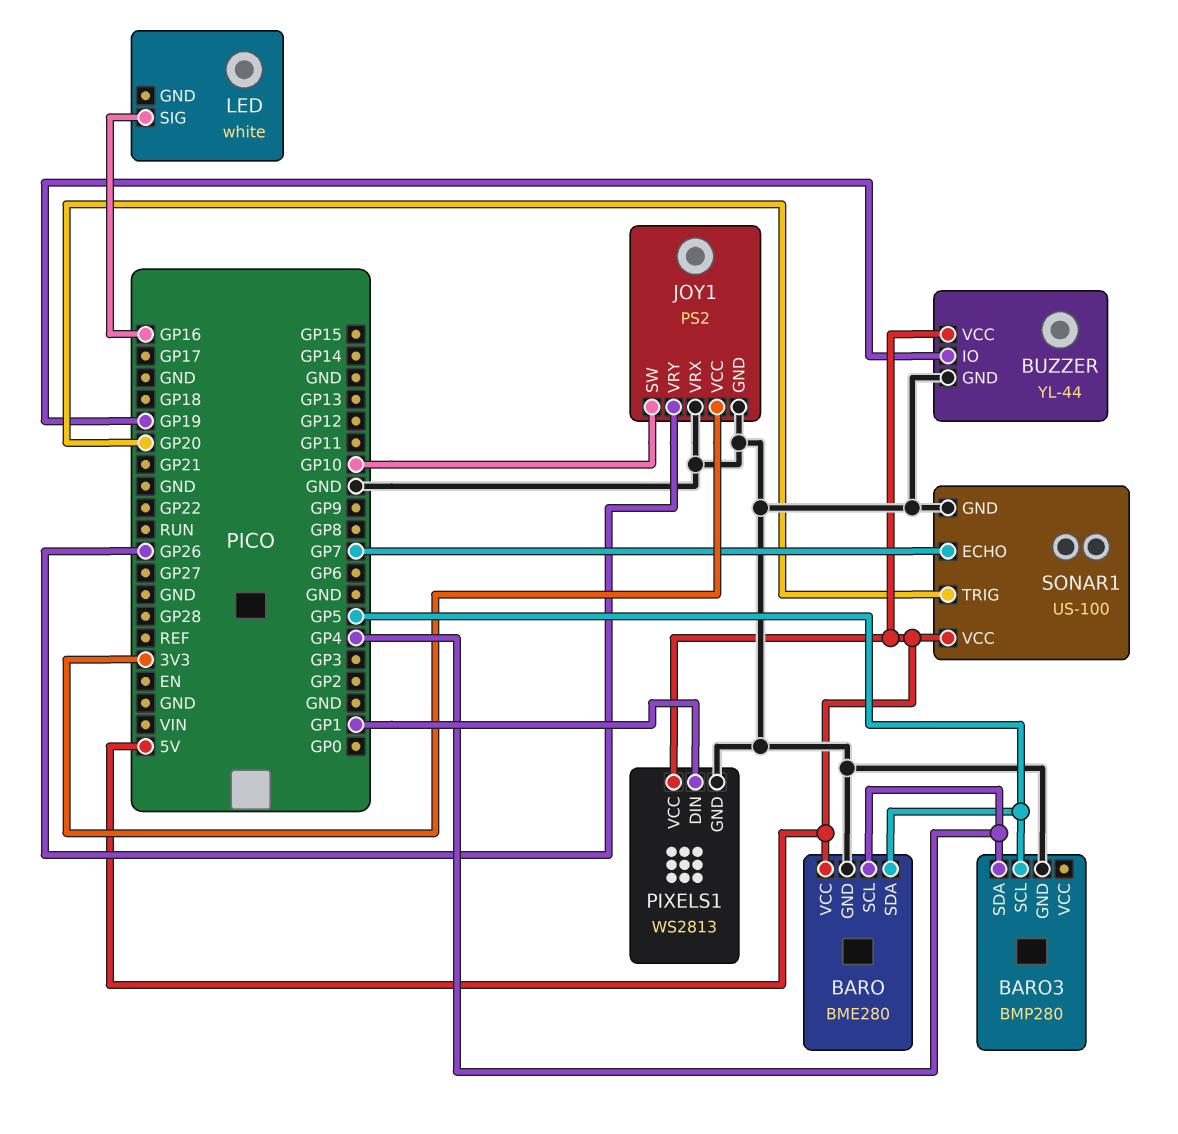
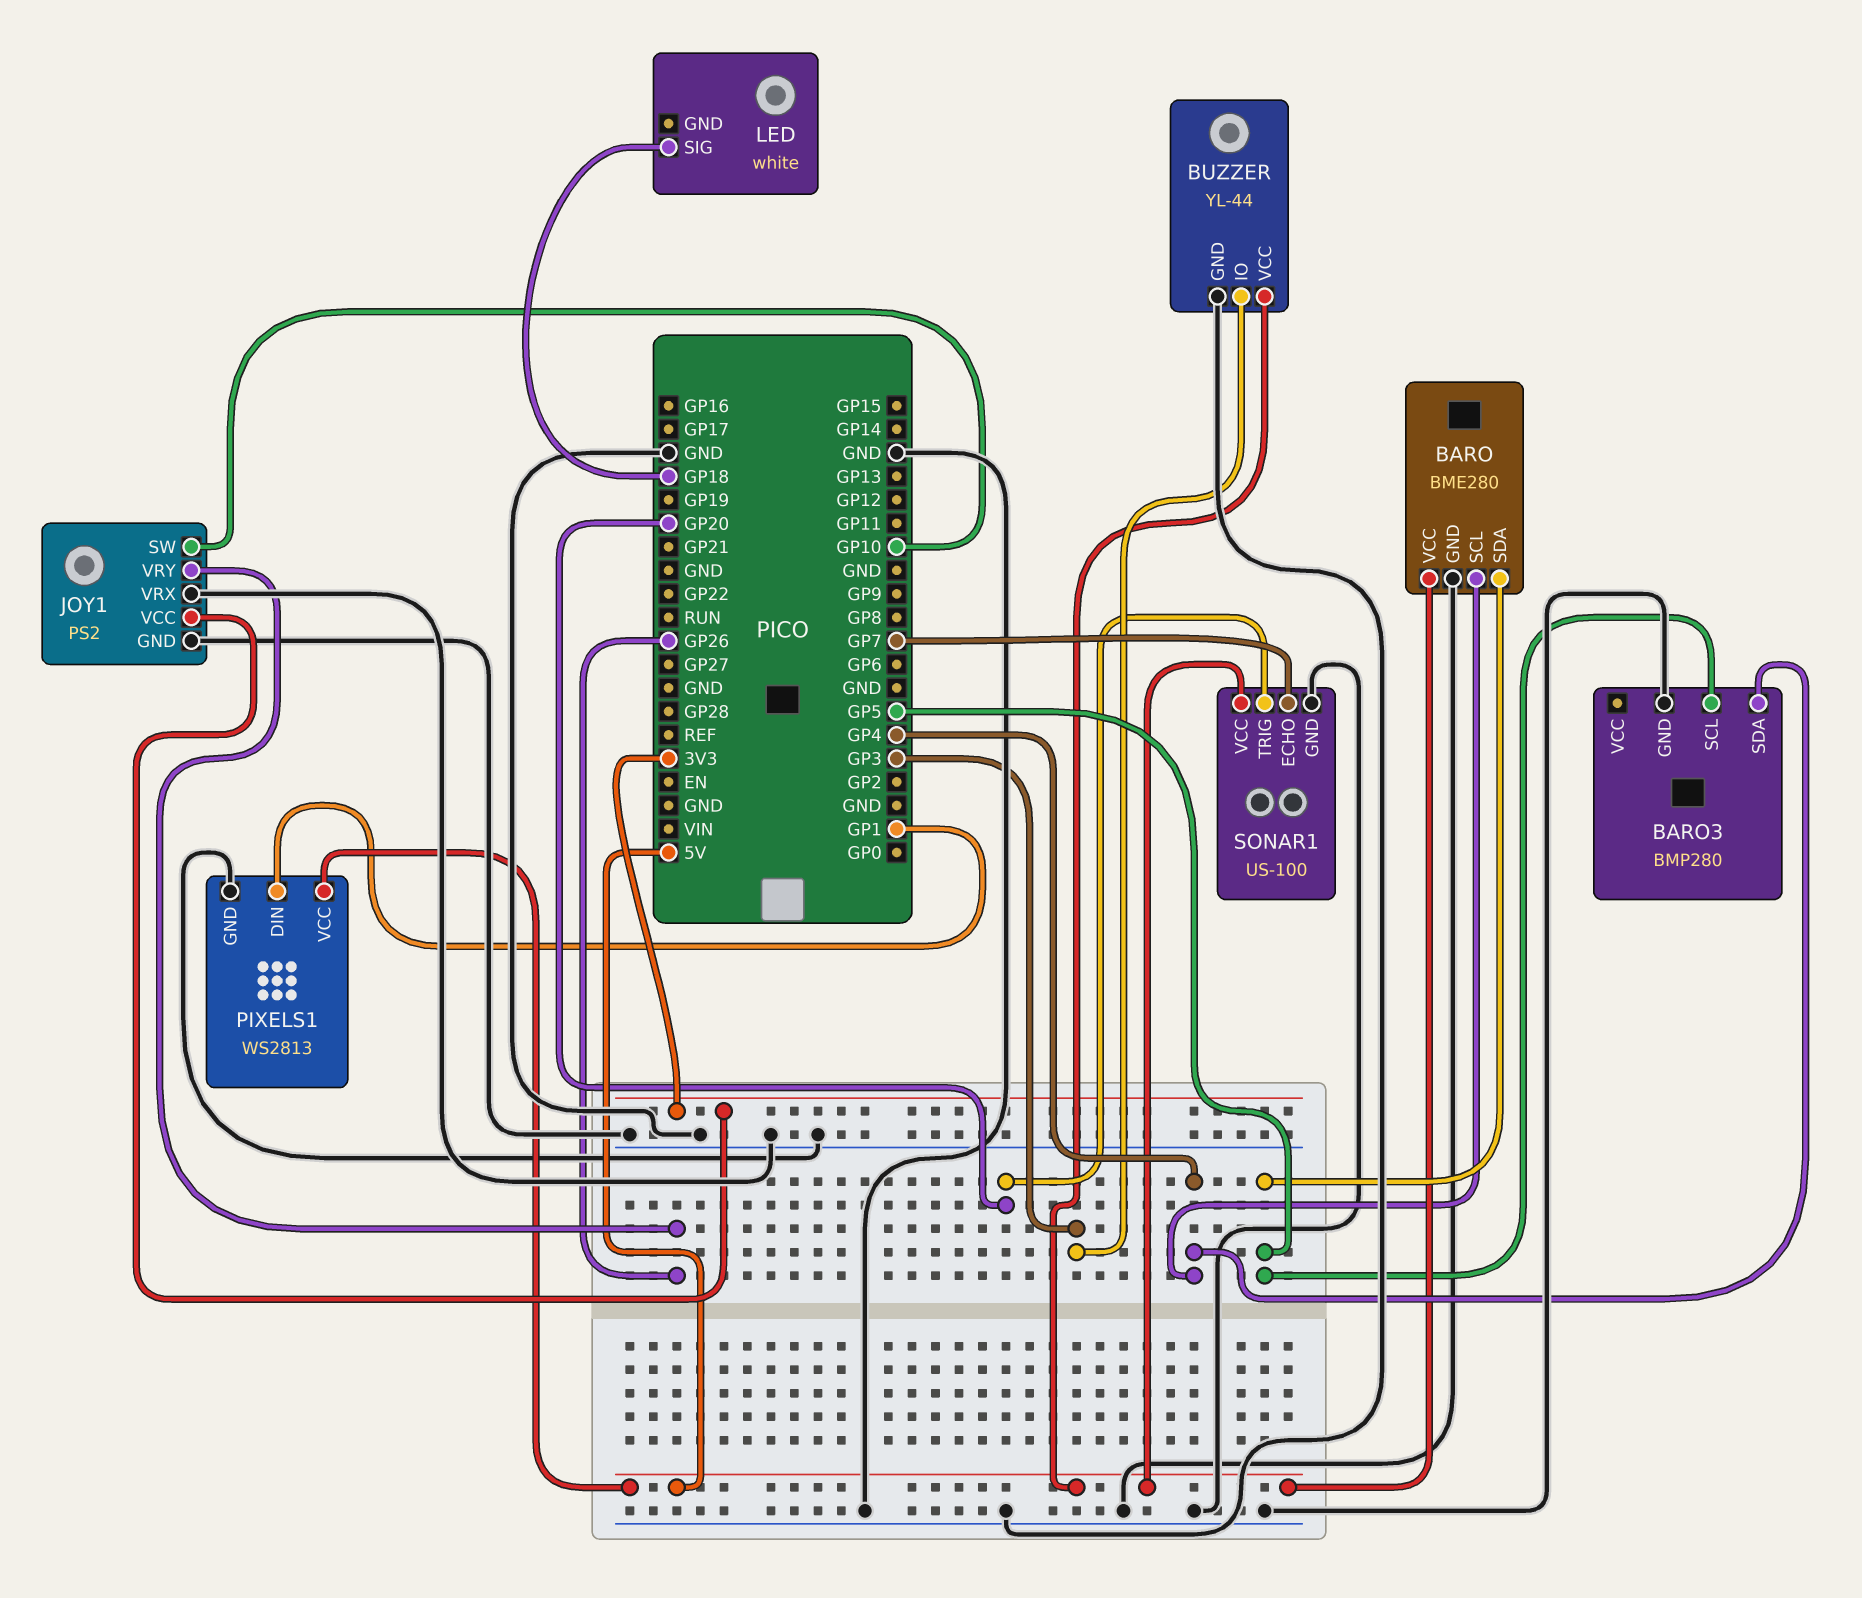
BUZZER pin IO: GP19 -> GP3
LED pin SIG: GP16 -> GP18

